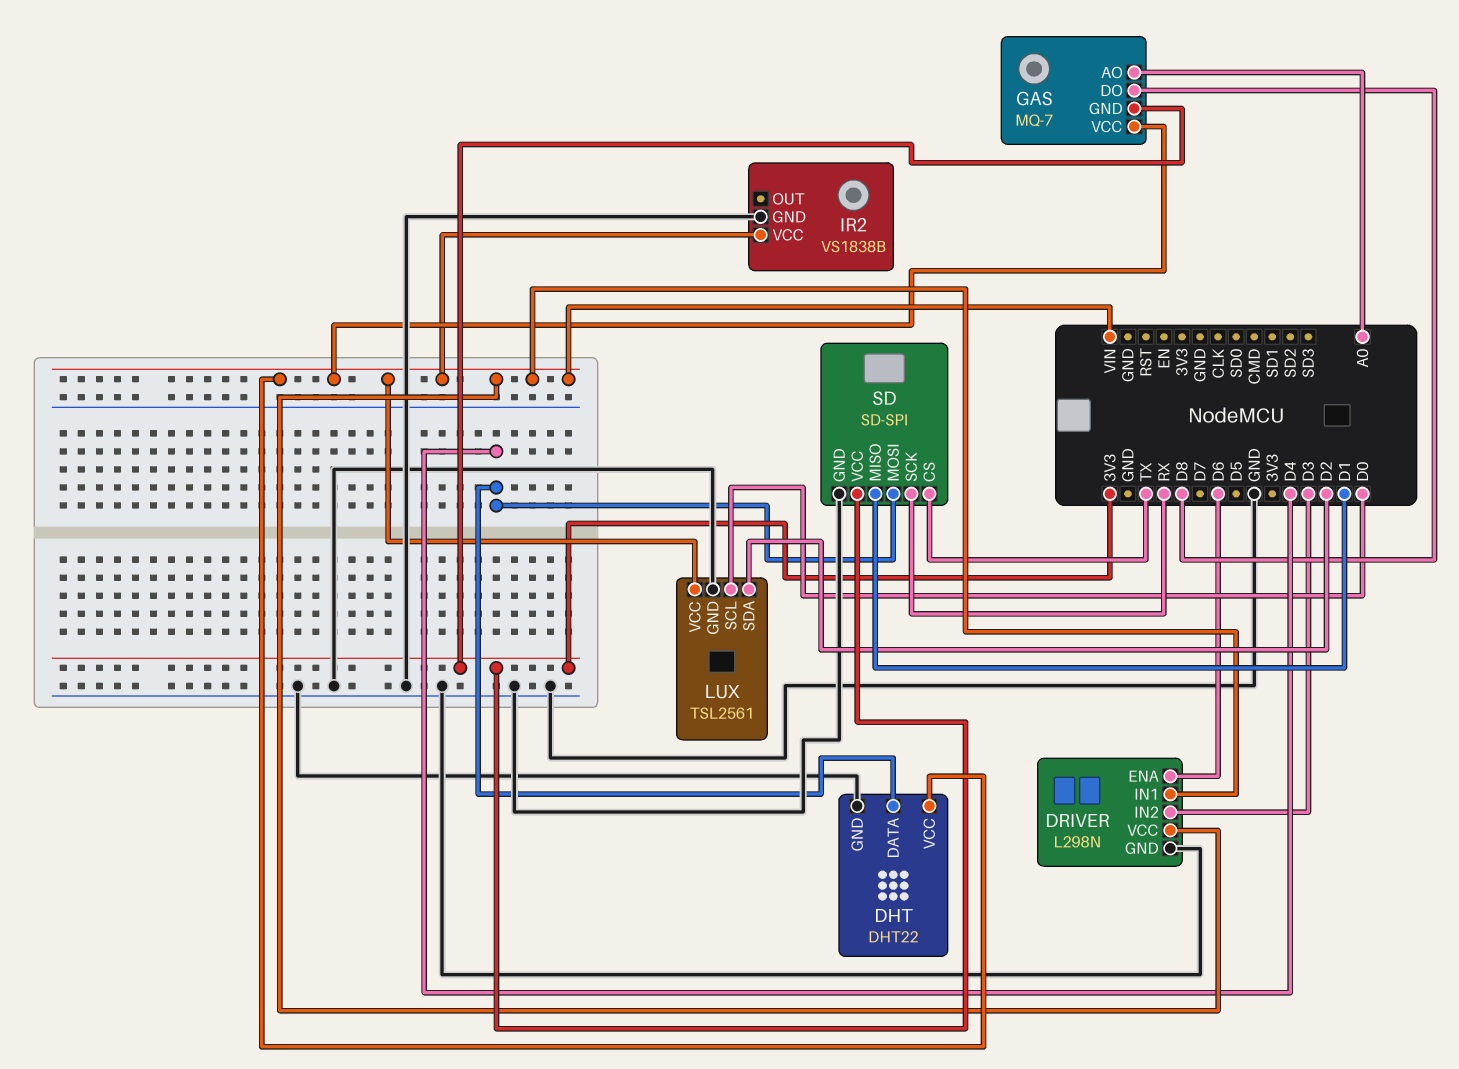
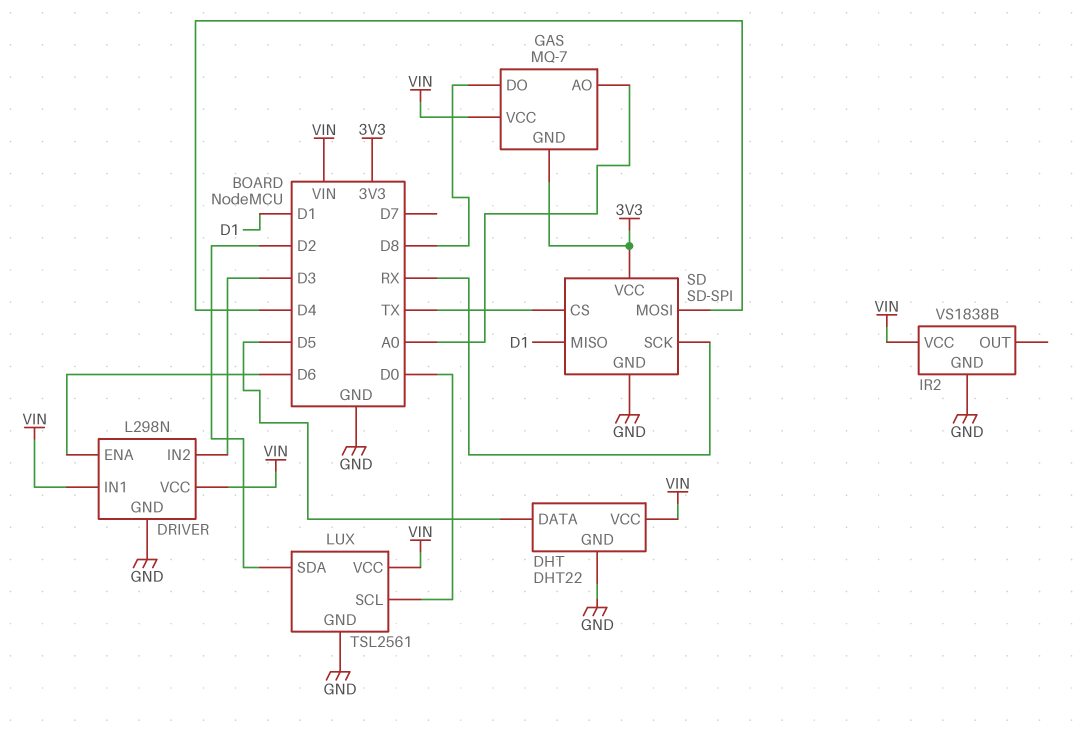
DHT pin DATA: D4 -> D5

